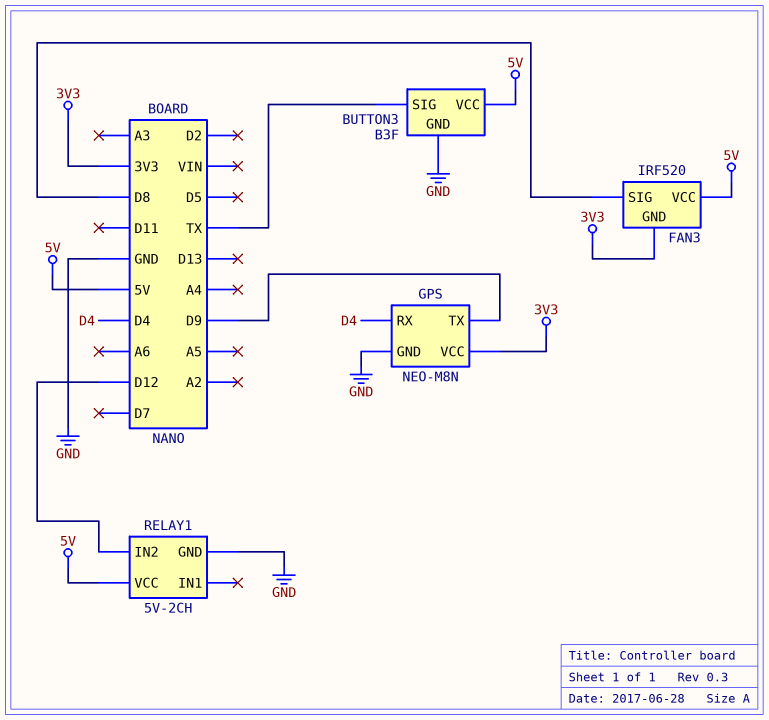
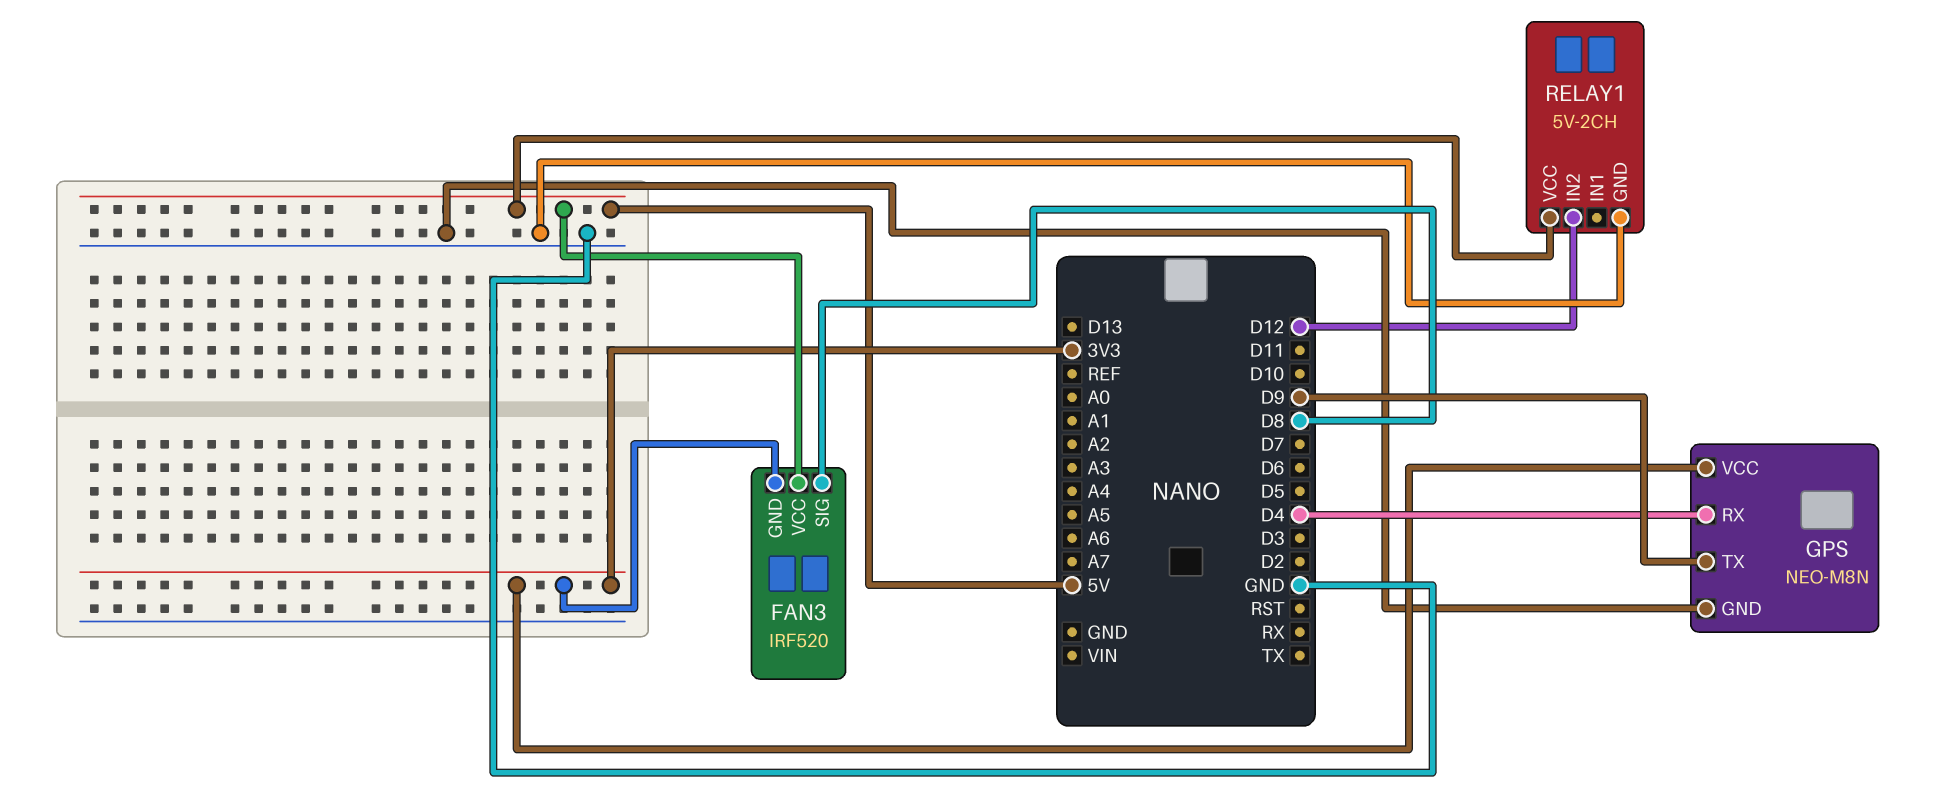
BUTTON3: B3F -> none
BUTTON3 pin GND: GND -> none
BUTTON3 pin SIG: TX -> none
BUTTON3 pin VCC: 5V -> none

